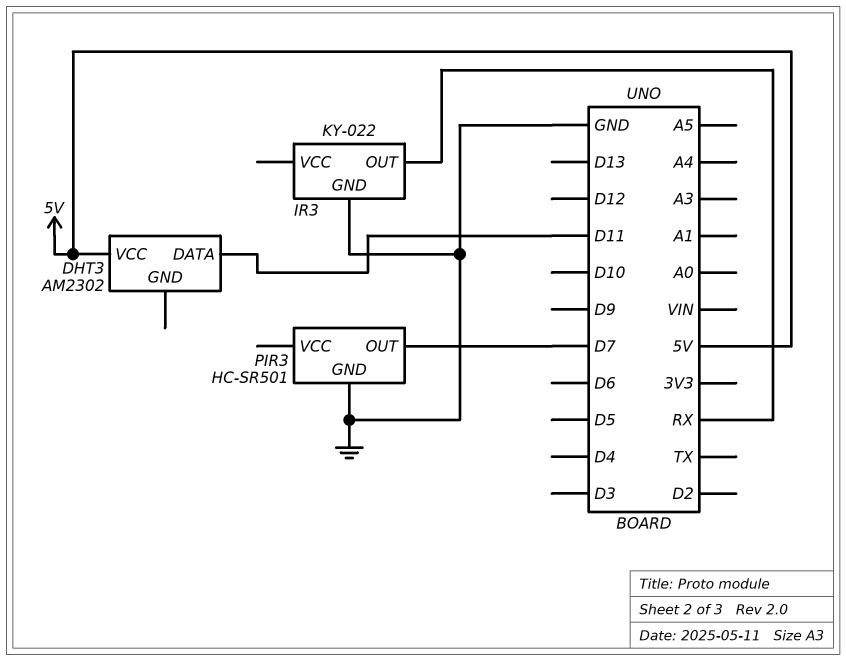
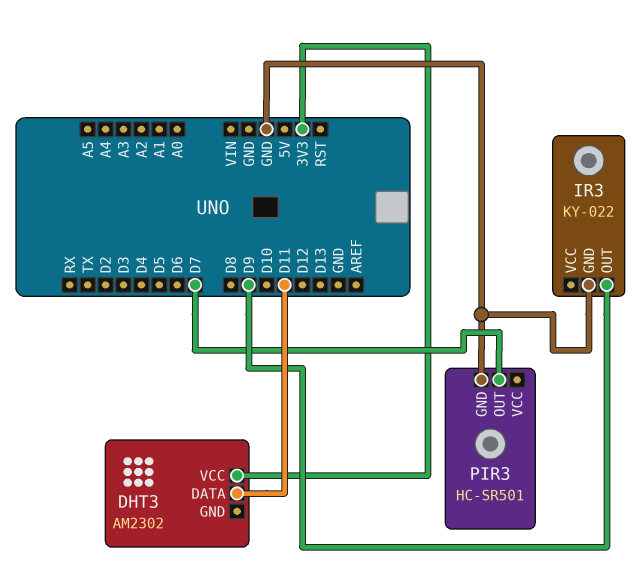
DHT3 pin VCC: 5V -> 3V3
IR3 pin OUT: RX -> D9

